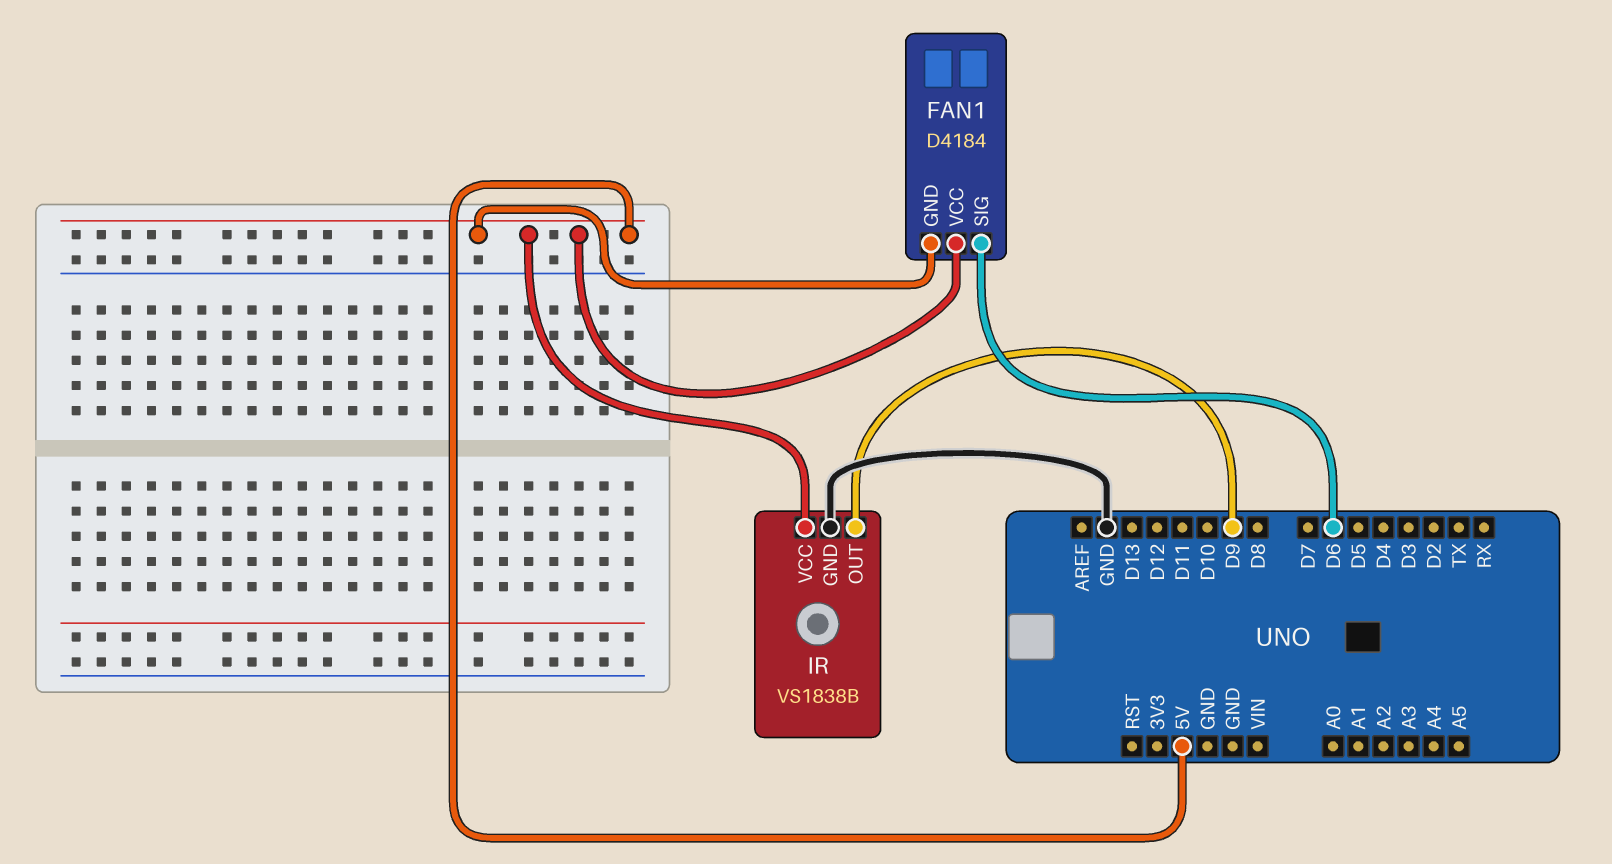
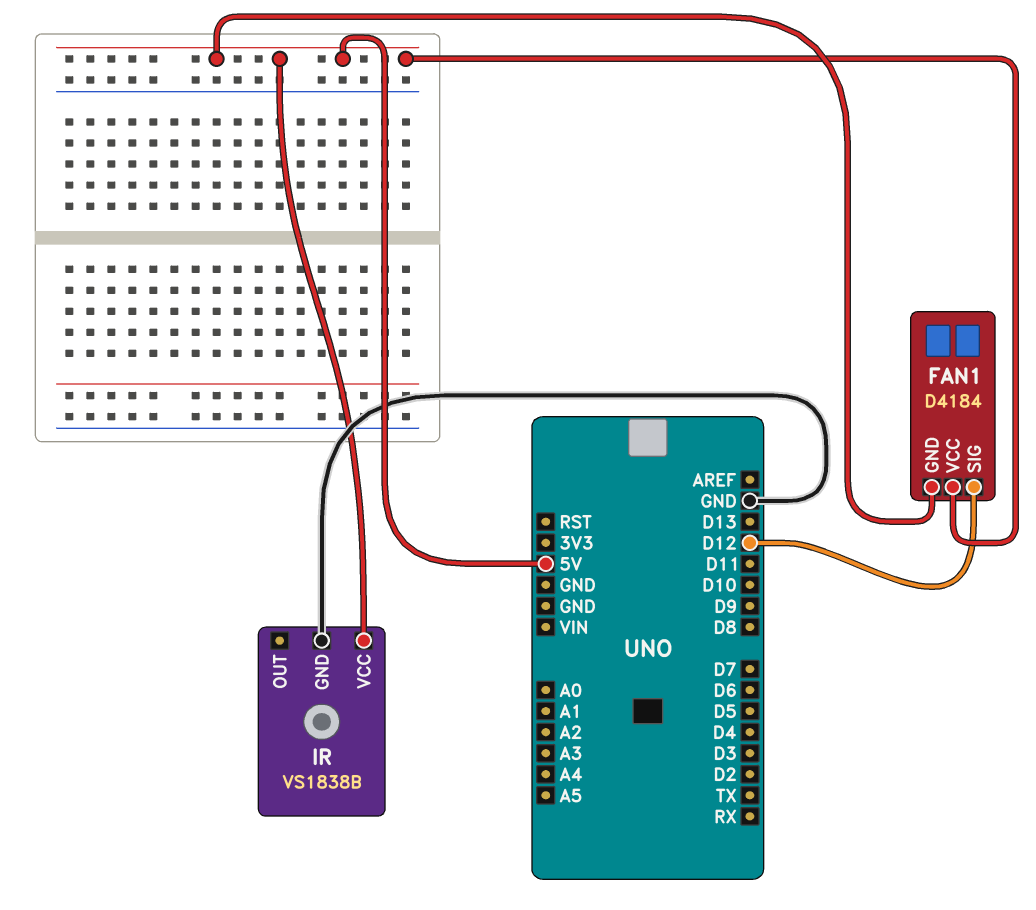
FAN1 pin SIG: D6 -> D12
IR pin OUT: D9 -> none

